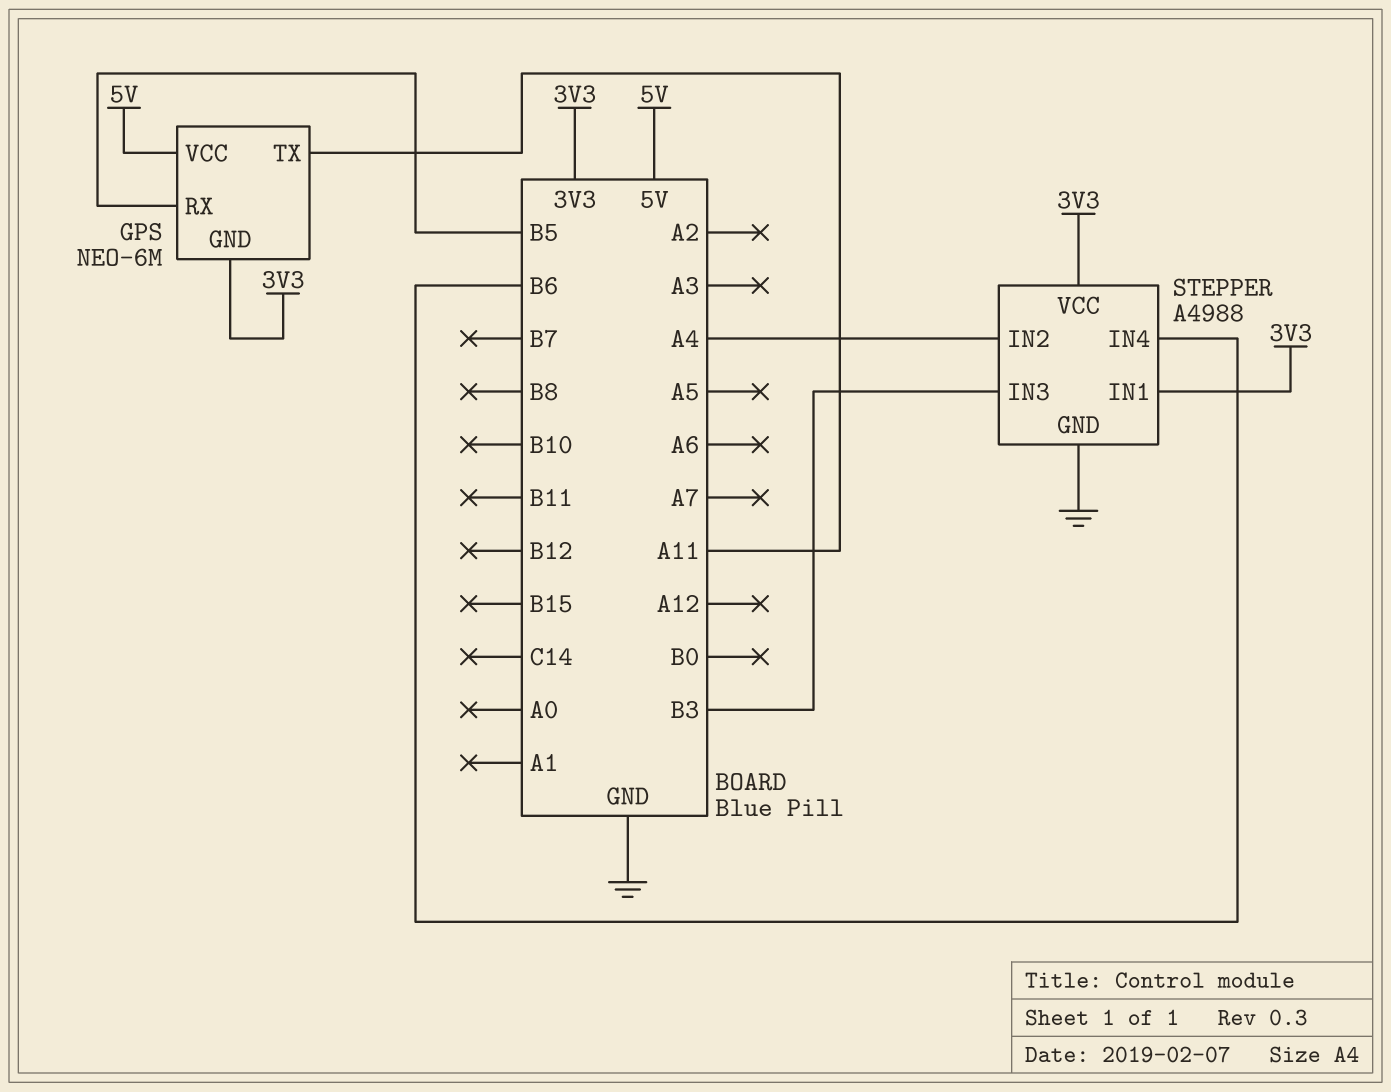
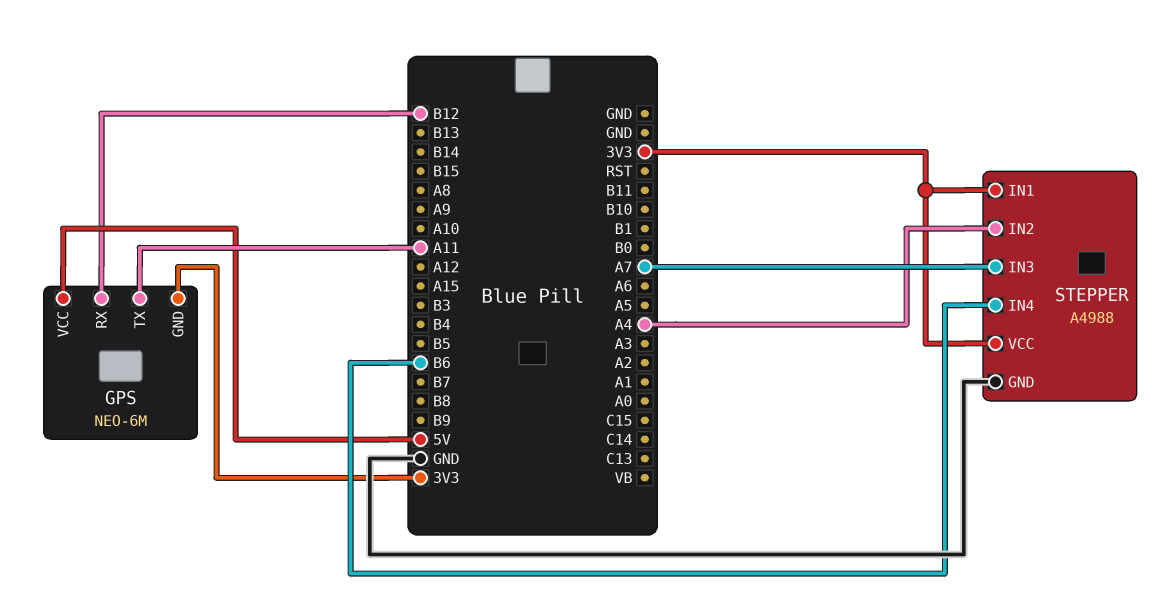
GPS pin RX: B5 -> B12
STEPPER pin IN3: B3 -> A7

